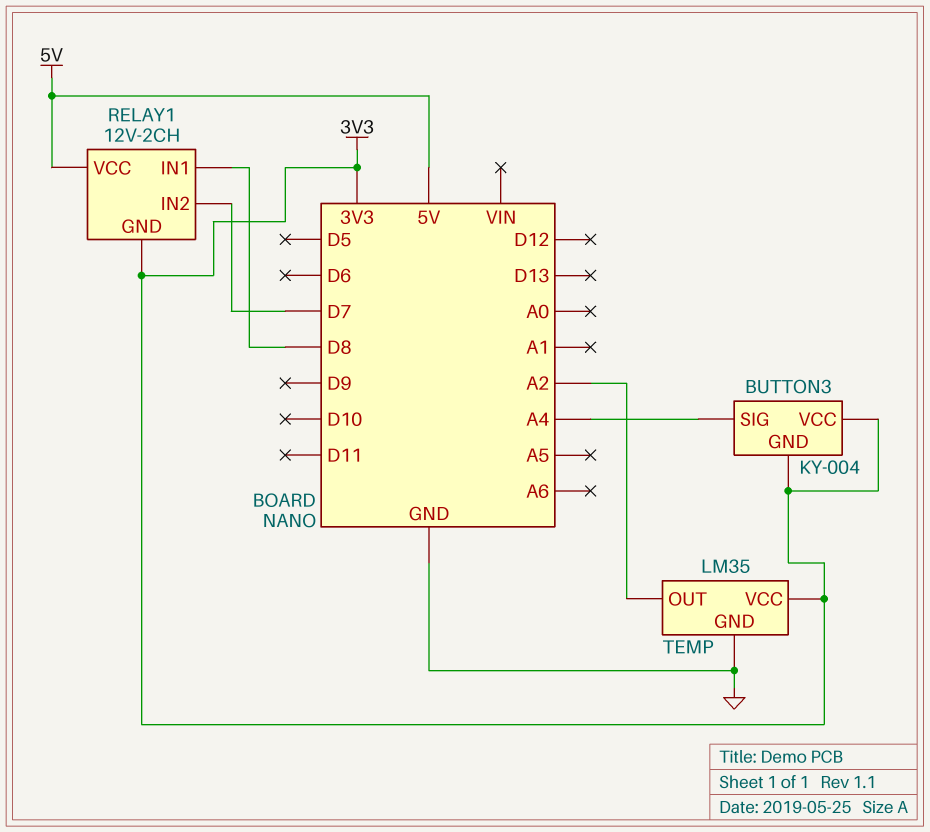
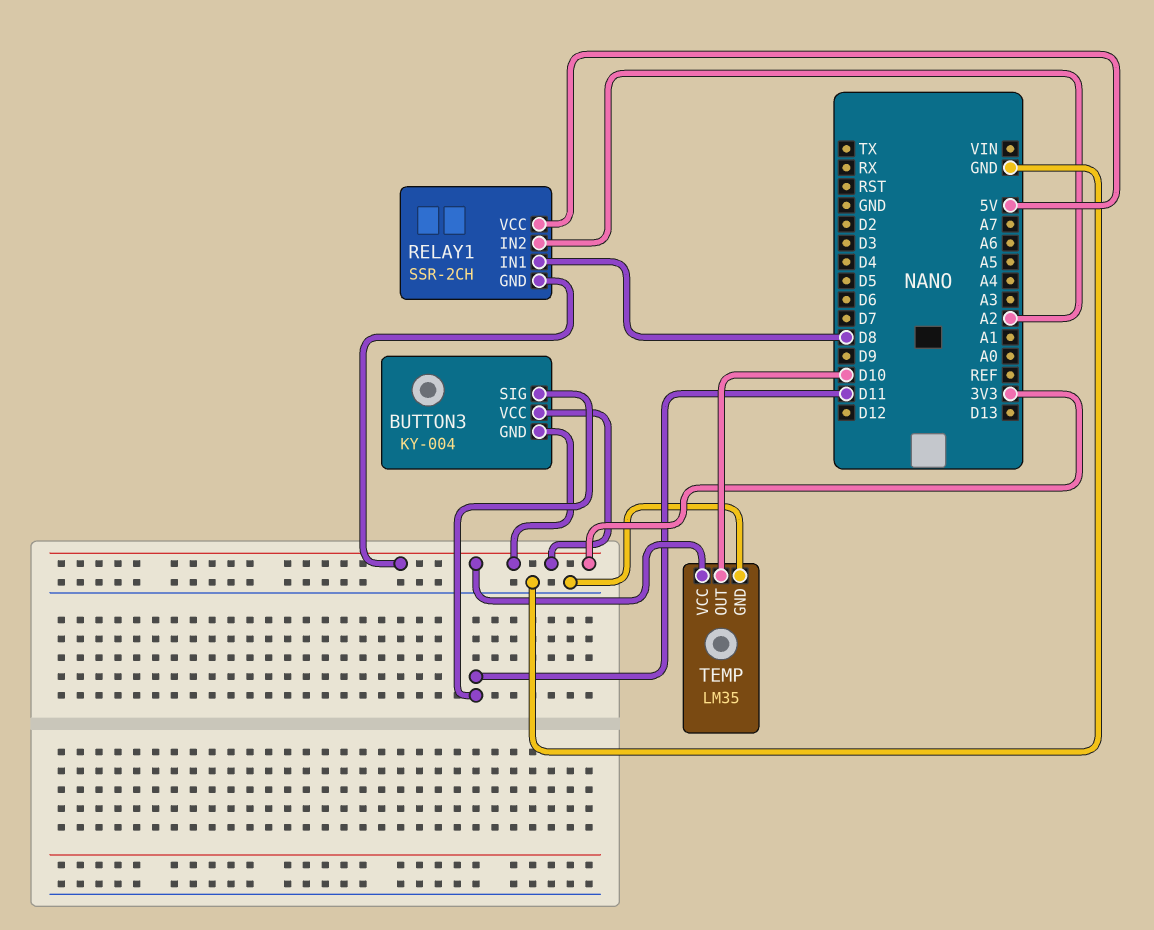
BUTTON3 pin SIG: A4 -> D11
RELAY1: 12V-2CH -> SSR-2CH
RELAY1 pin IN2: D7 -> A2
TEMP pin OUT: A2 -> D10

